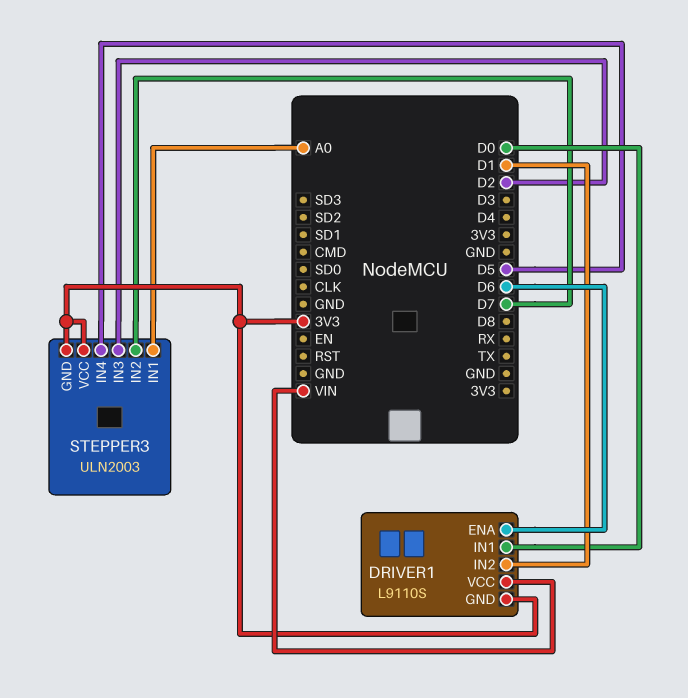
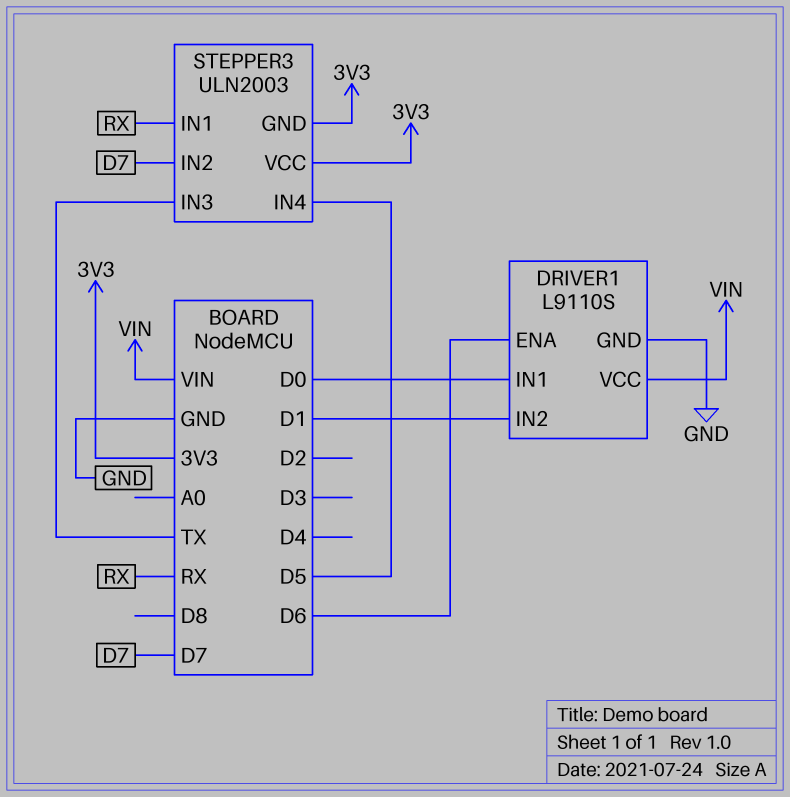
DRIVER1 pin GND: 3V3 -> GND
STEPPER3 pin IN1: A0 -> RX
STEPPER3 pin IN3: D2 -> TX

